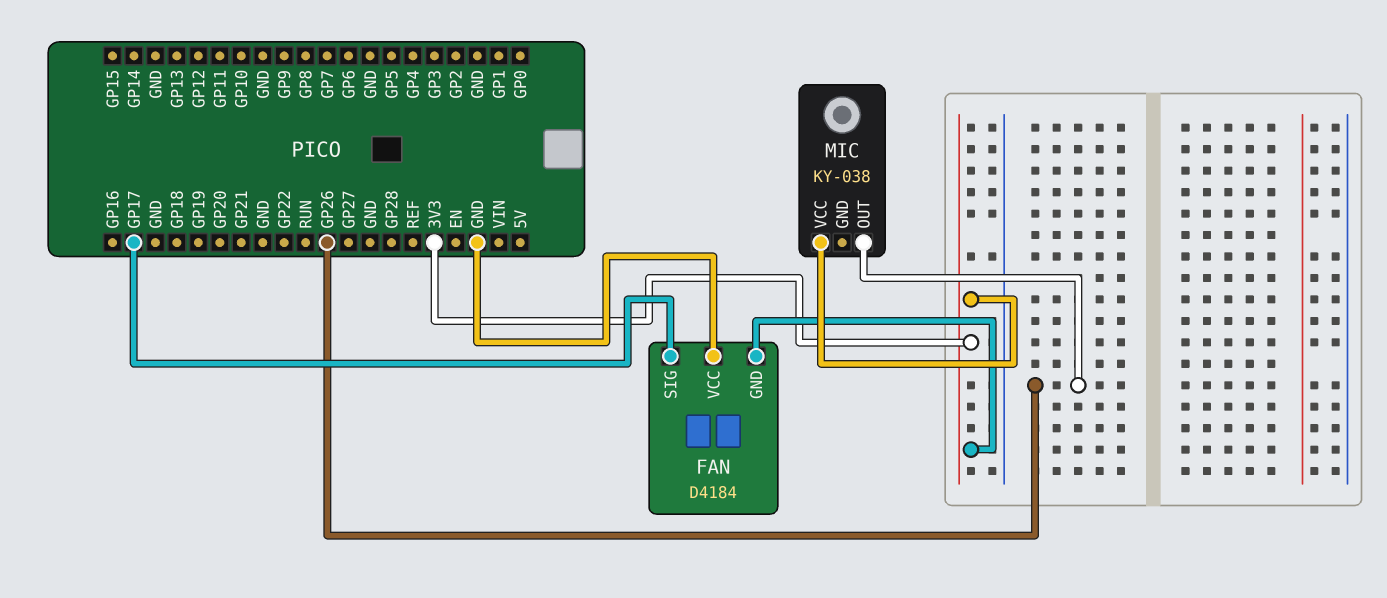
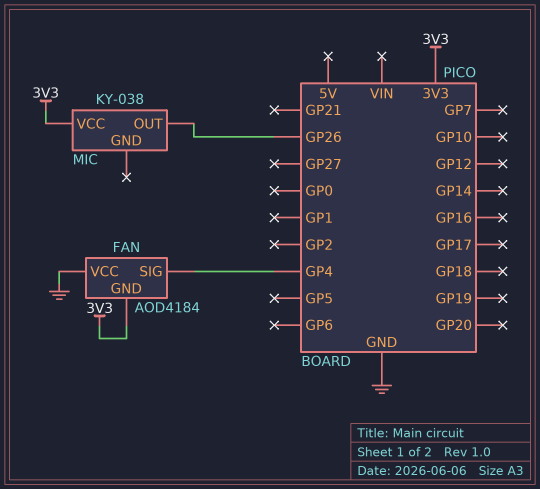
FAN: D4184 -> AOD4184
FAN pin SIG: GP17 -> GP4

